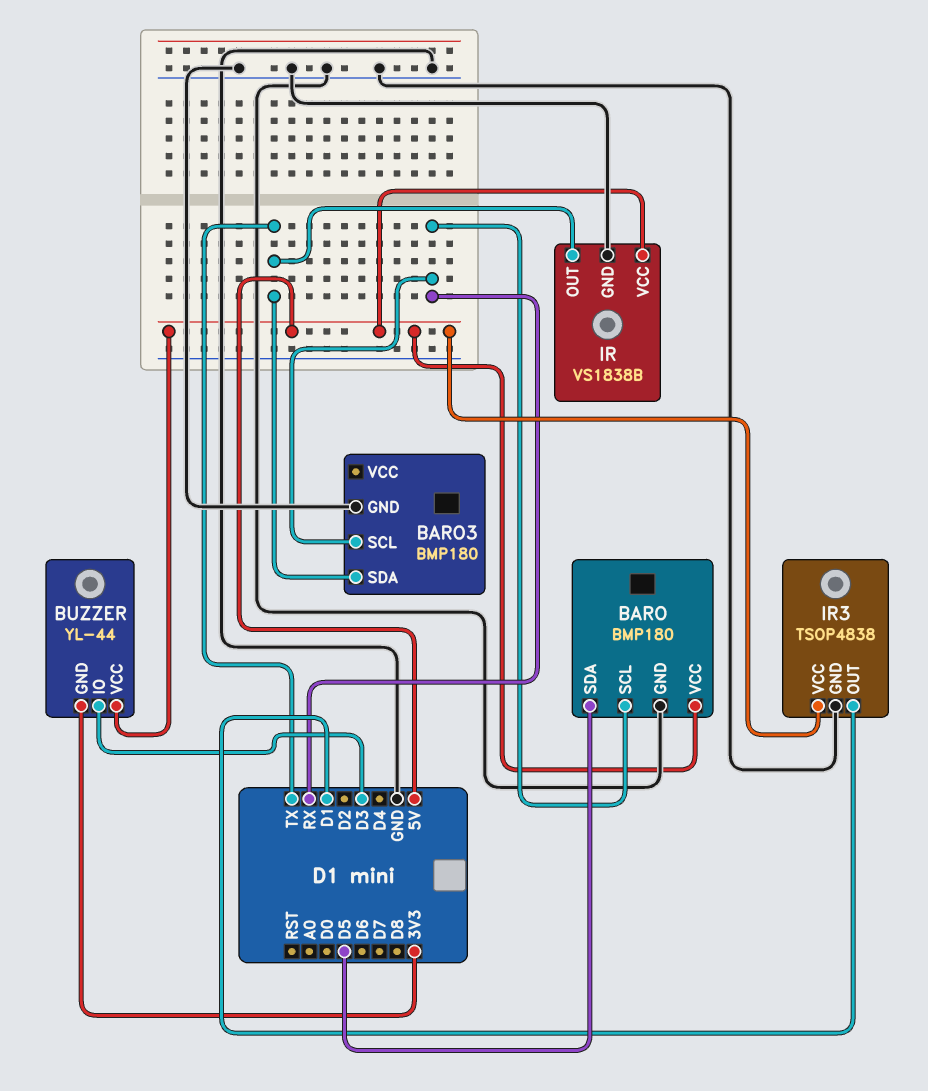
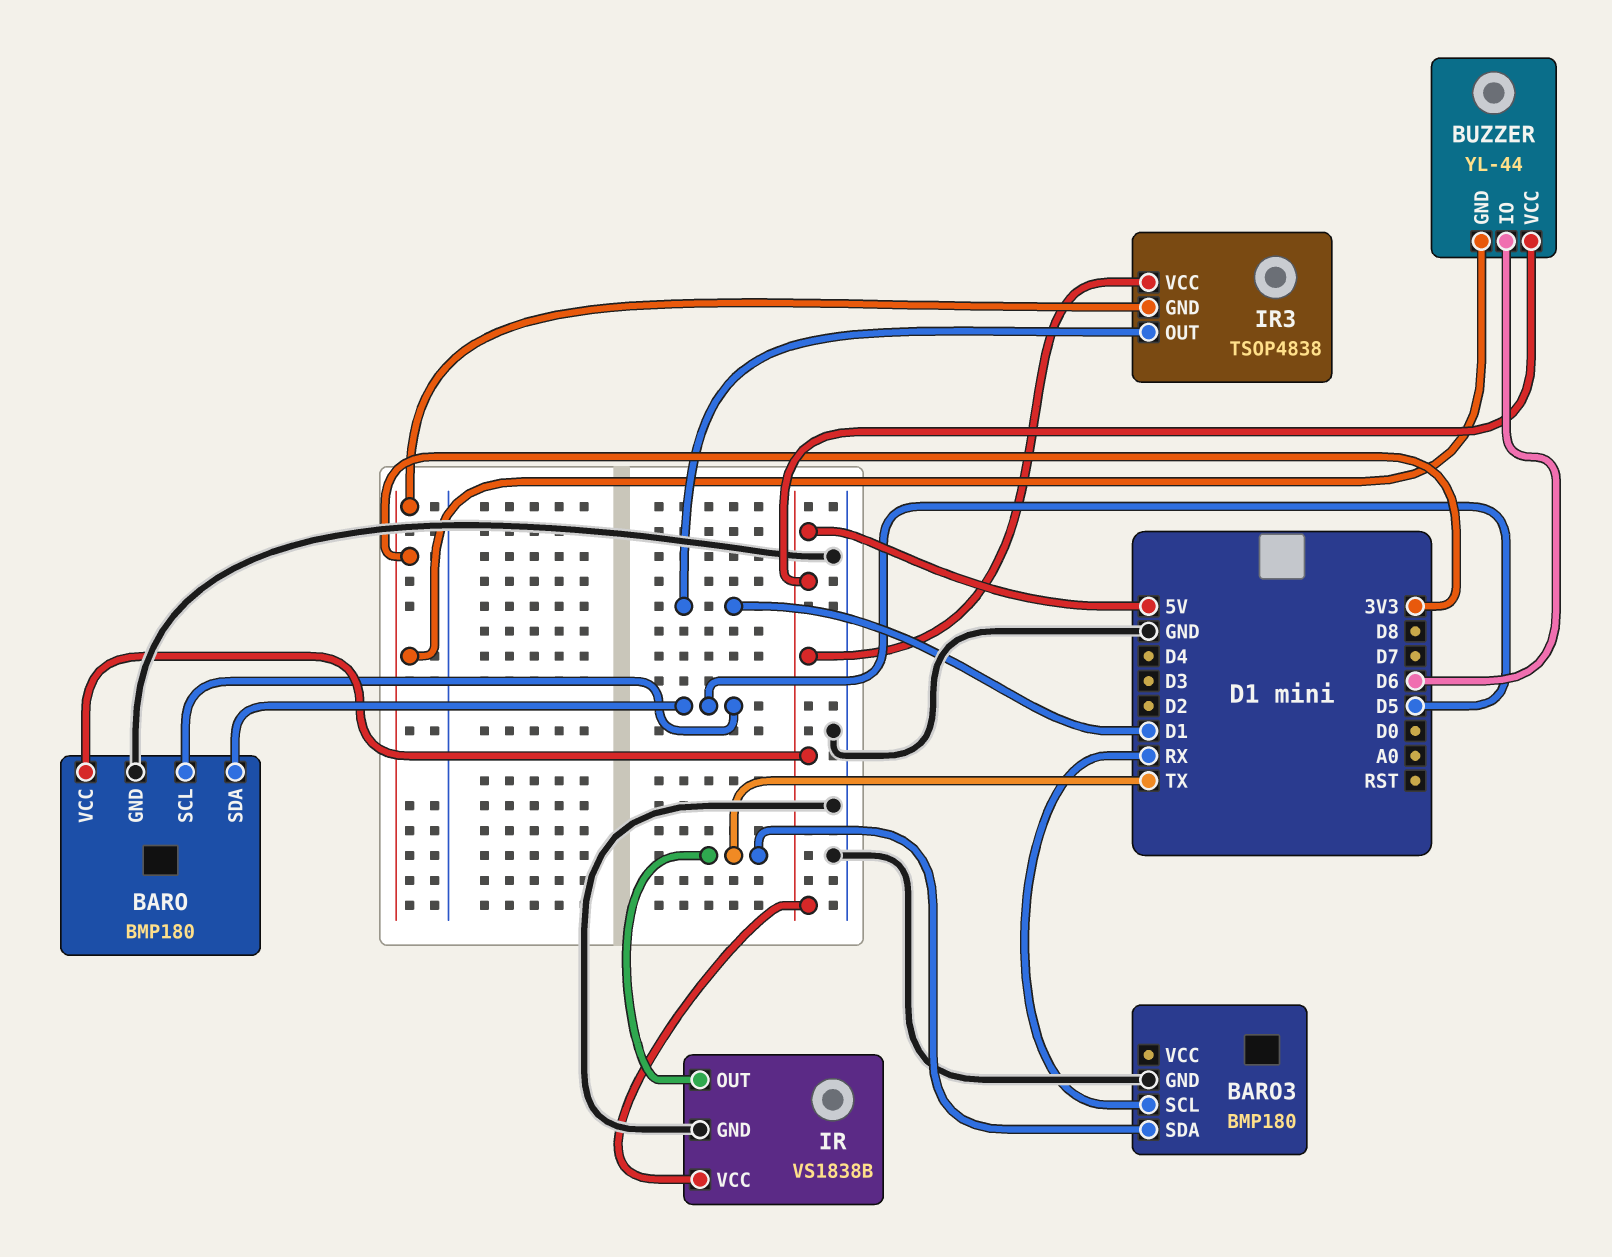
BARO pin SCL: RX -> D5
BUZZER pin IO: D3 -> D6
IR3 pin GND: GND -> 3V3

